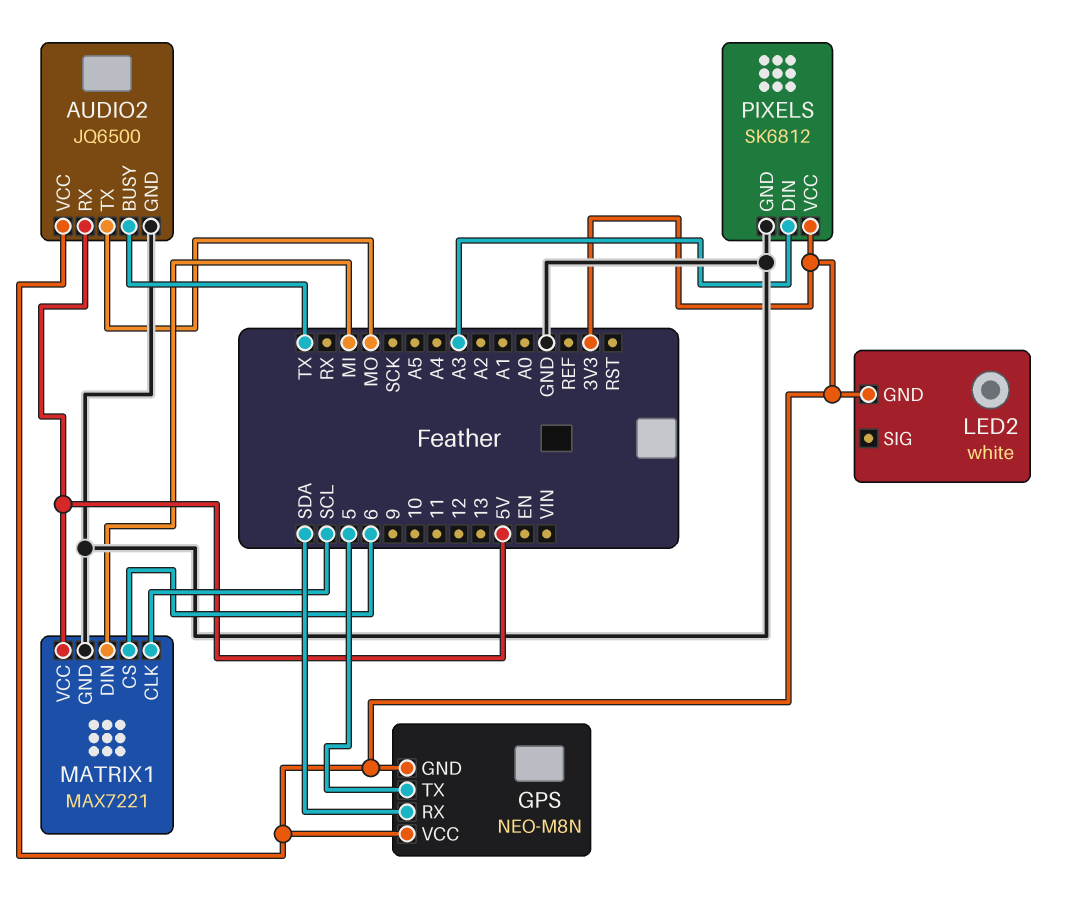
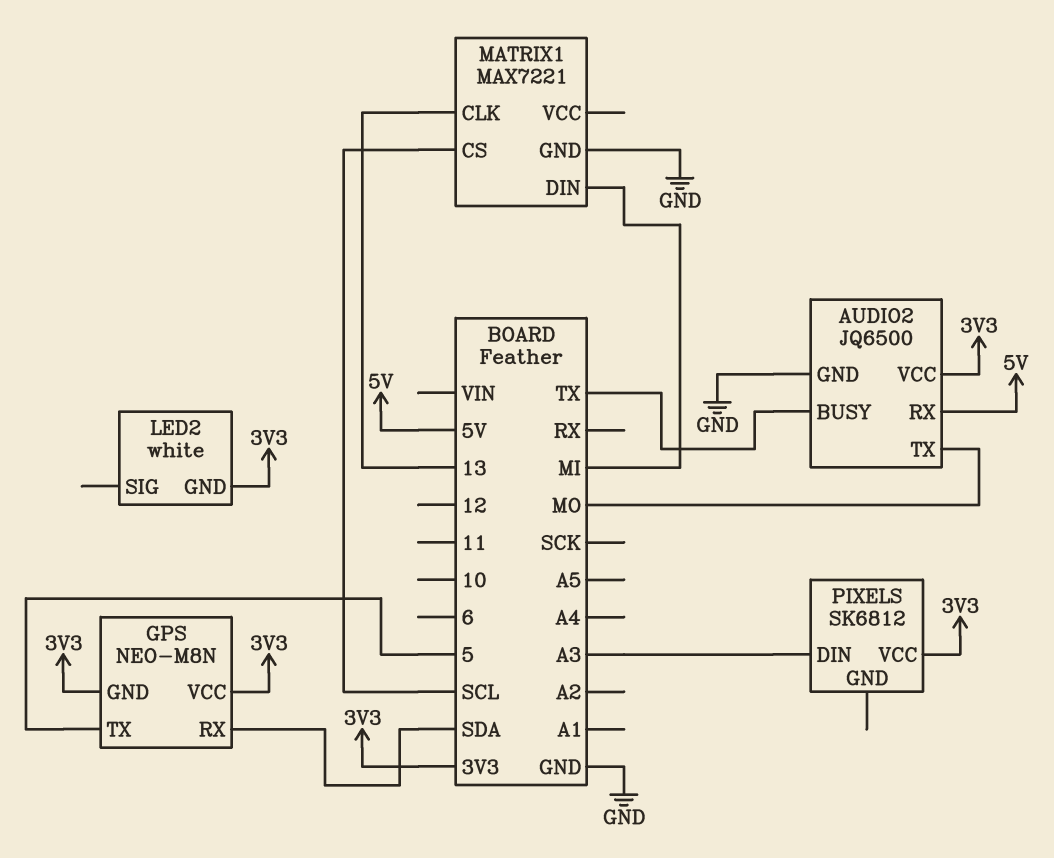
MATRIX1 pin CLK: SCL -> 13
MATRIX1 pin CS: 6 -> SCL
MATRIX1 pin VCC: 5V -> none
PIXELS pin GND: GND -> none

